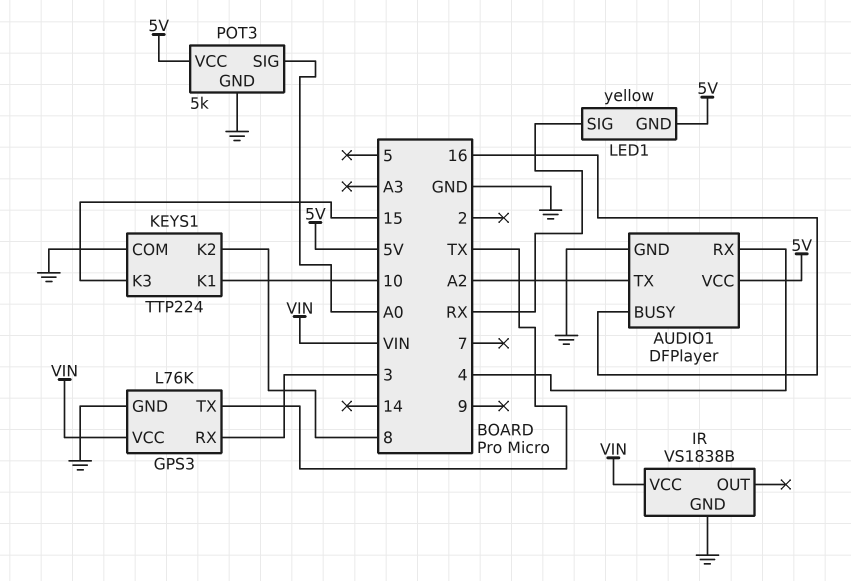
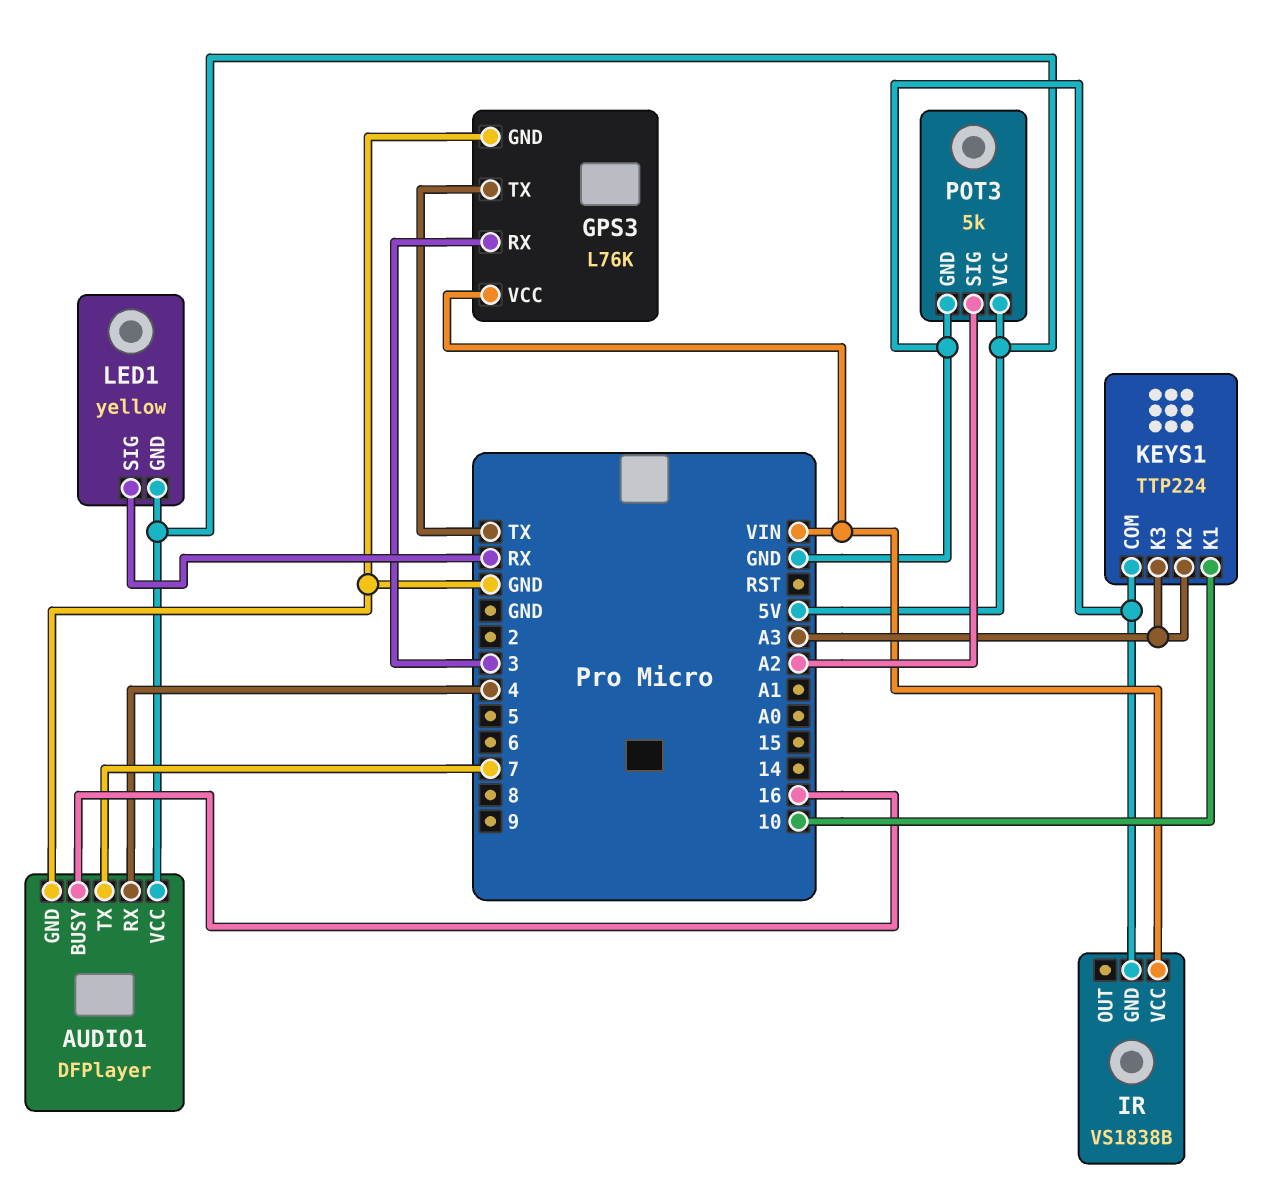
AUDIO1 pin TX: A2 -> 7
KEYS1 pin K2: 8 -> A3
KEYS1 pin K3: 15 -> A3
POT3 pin SIG: A0 -> A2

